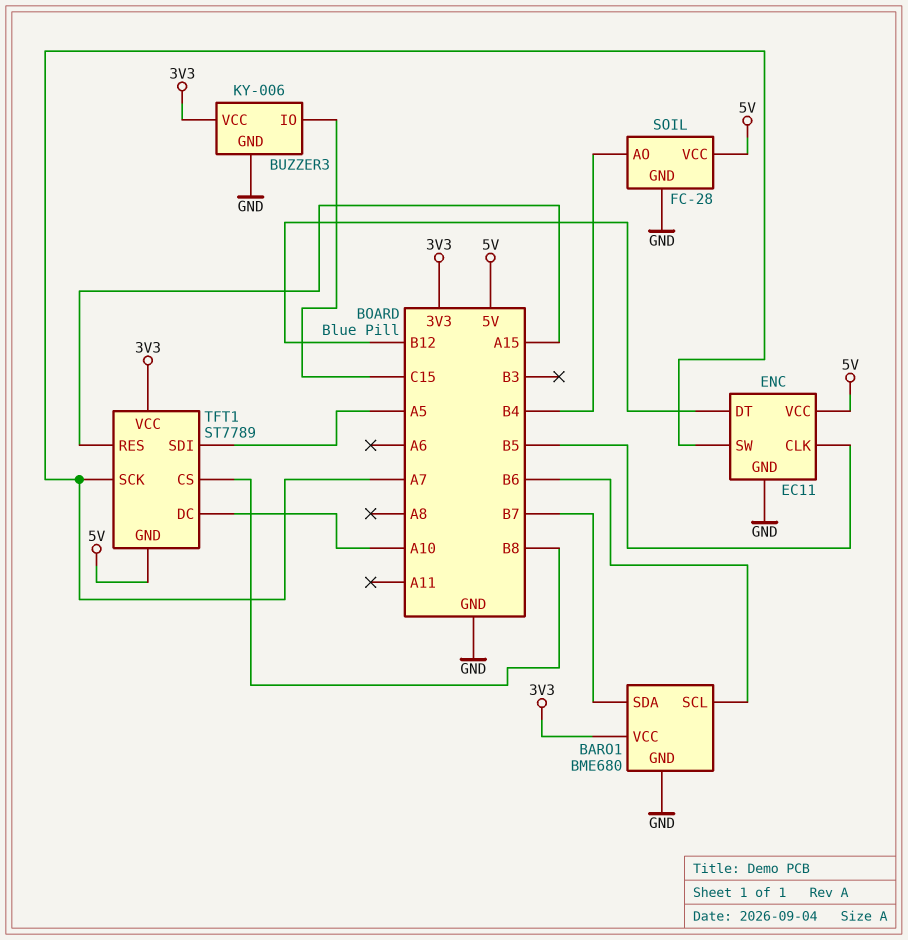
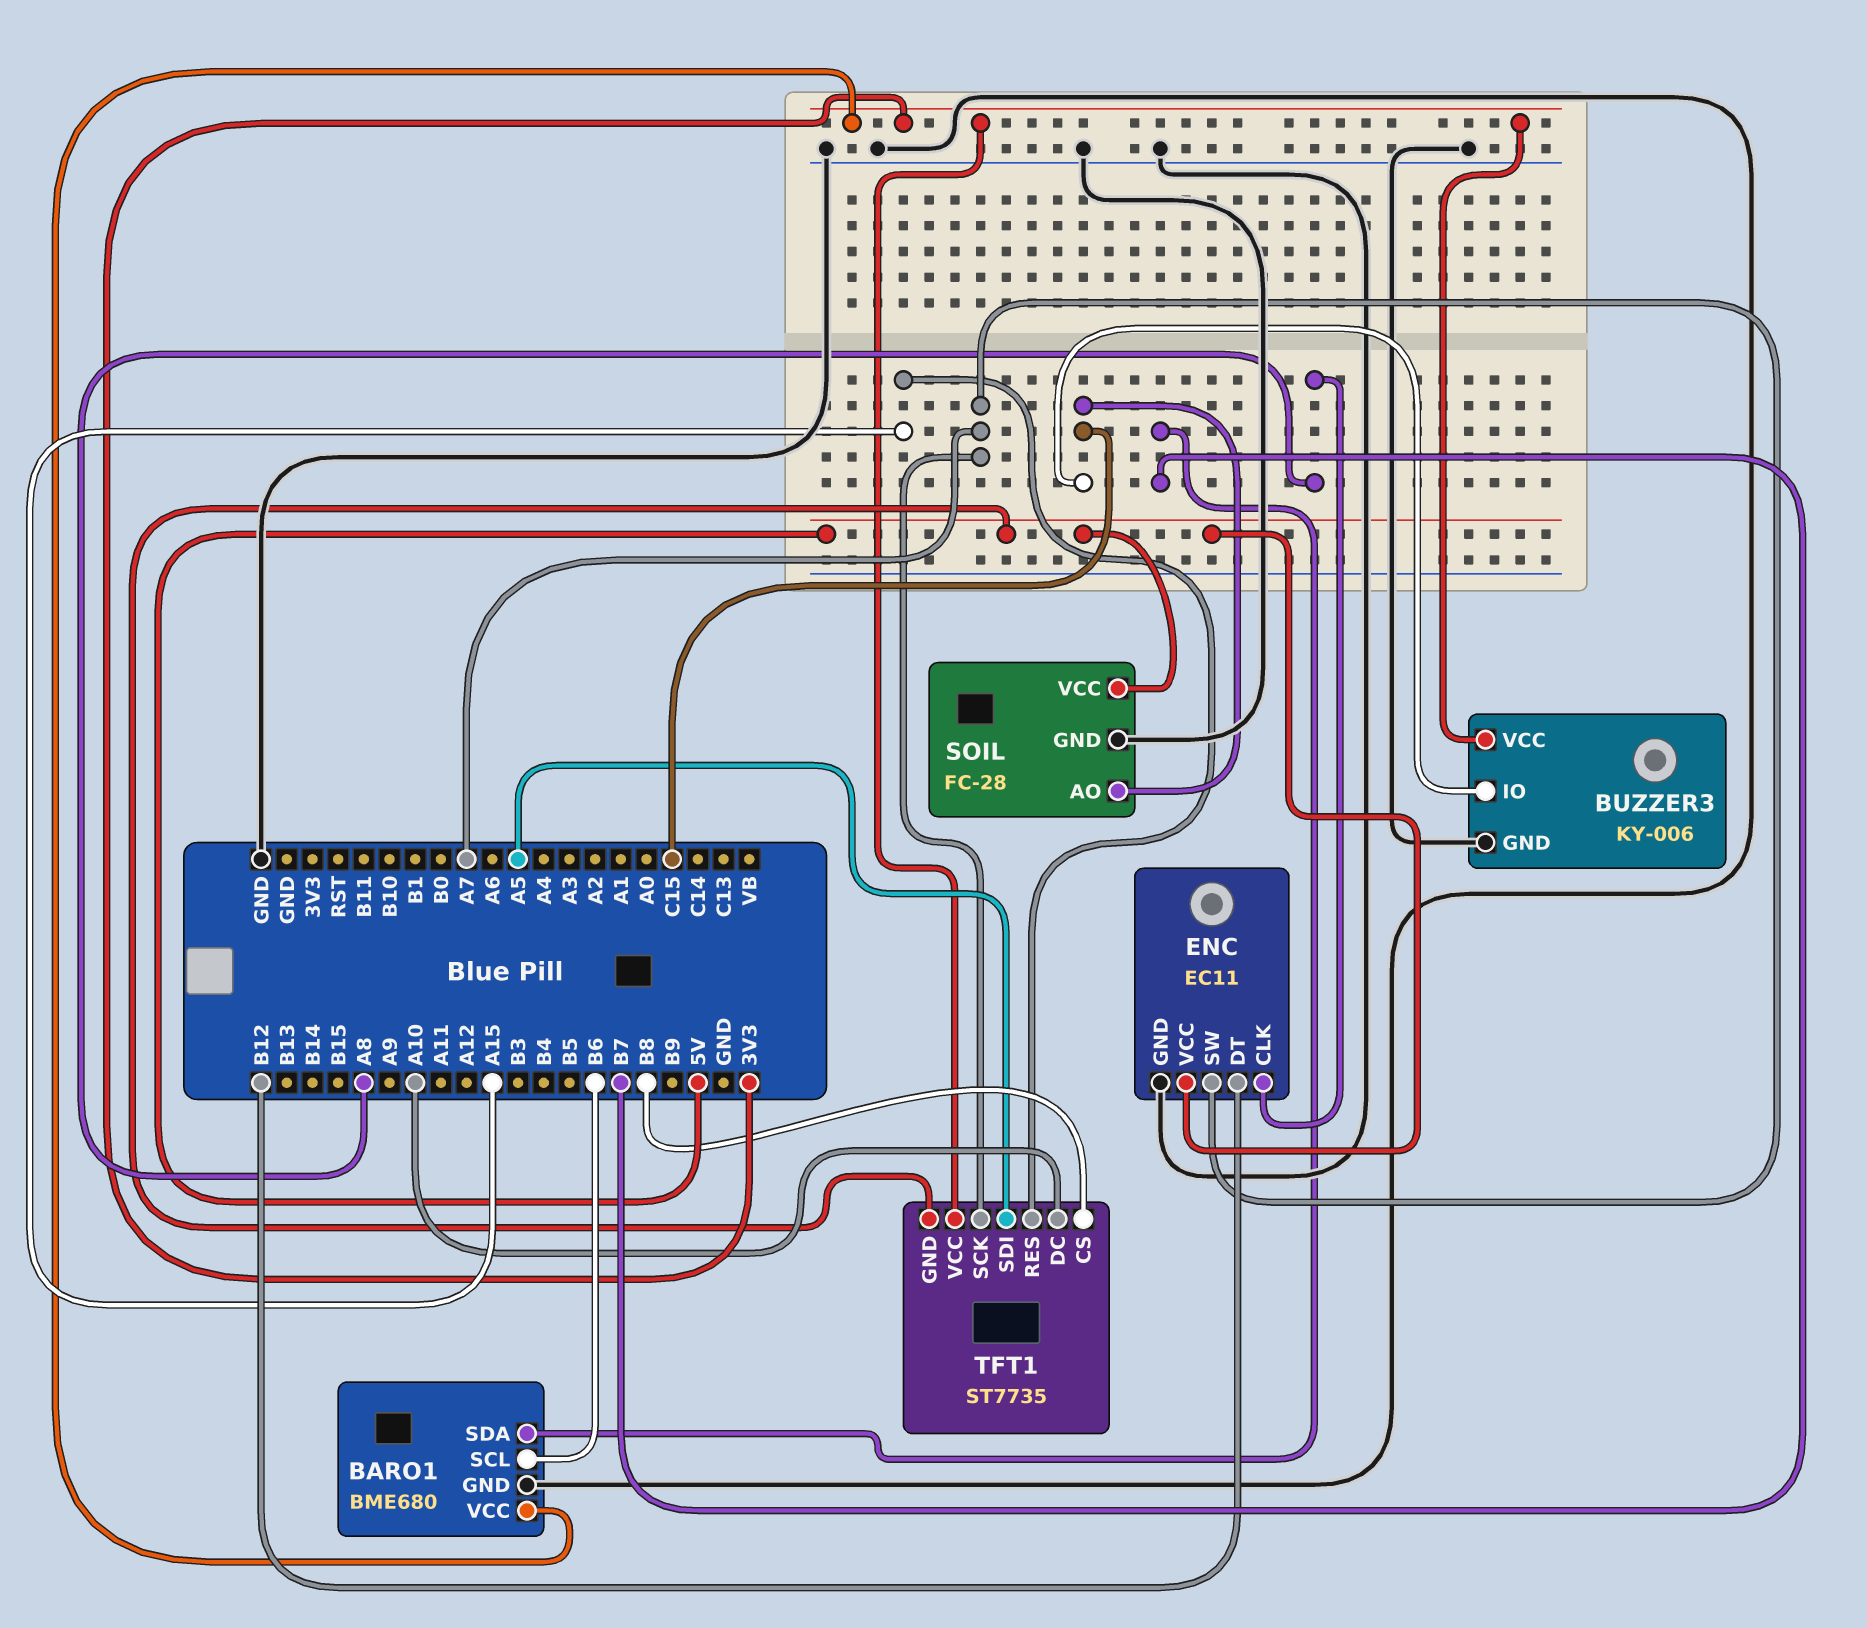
ENC pin CLK: B5 -> A8
SOIL pin AO: B4 -> C15
TFT1: ST7789 -> ST7735

